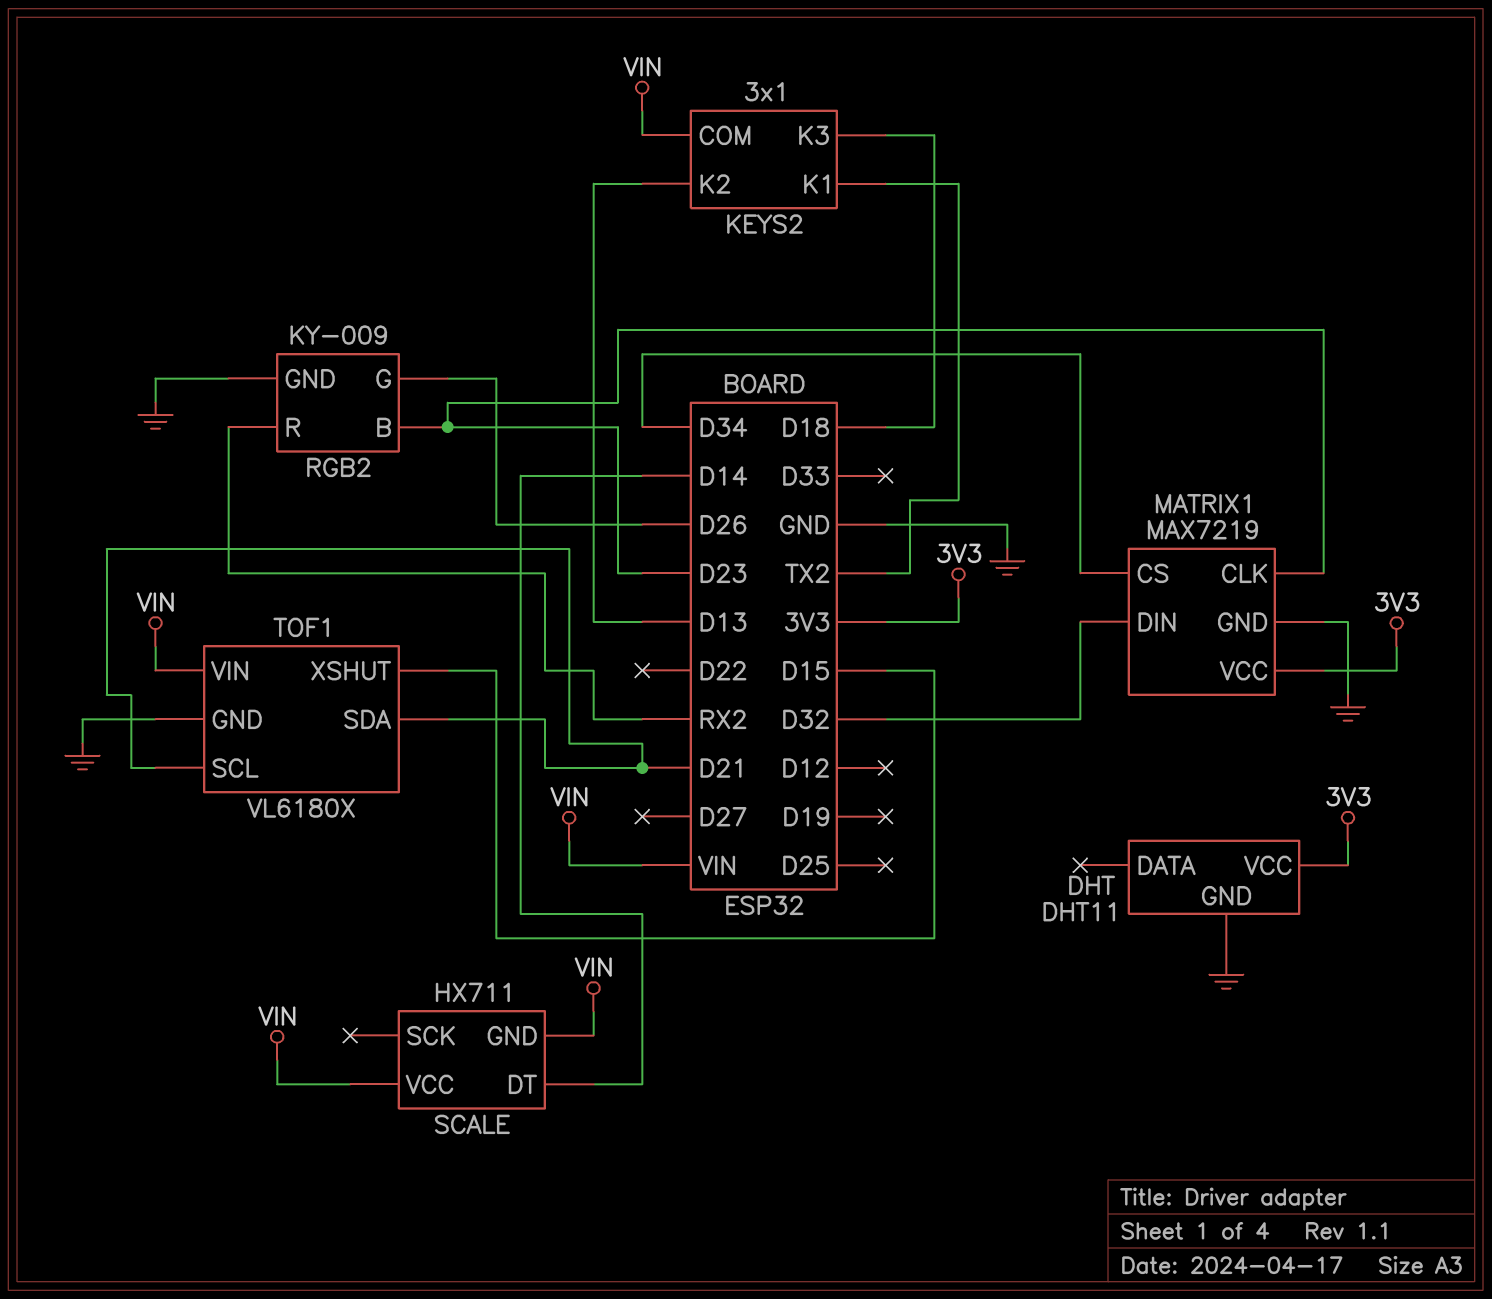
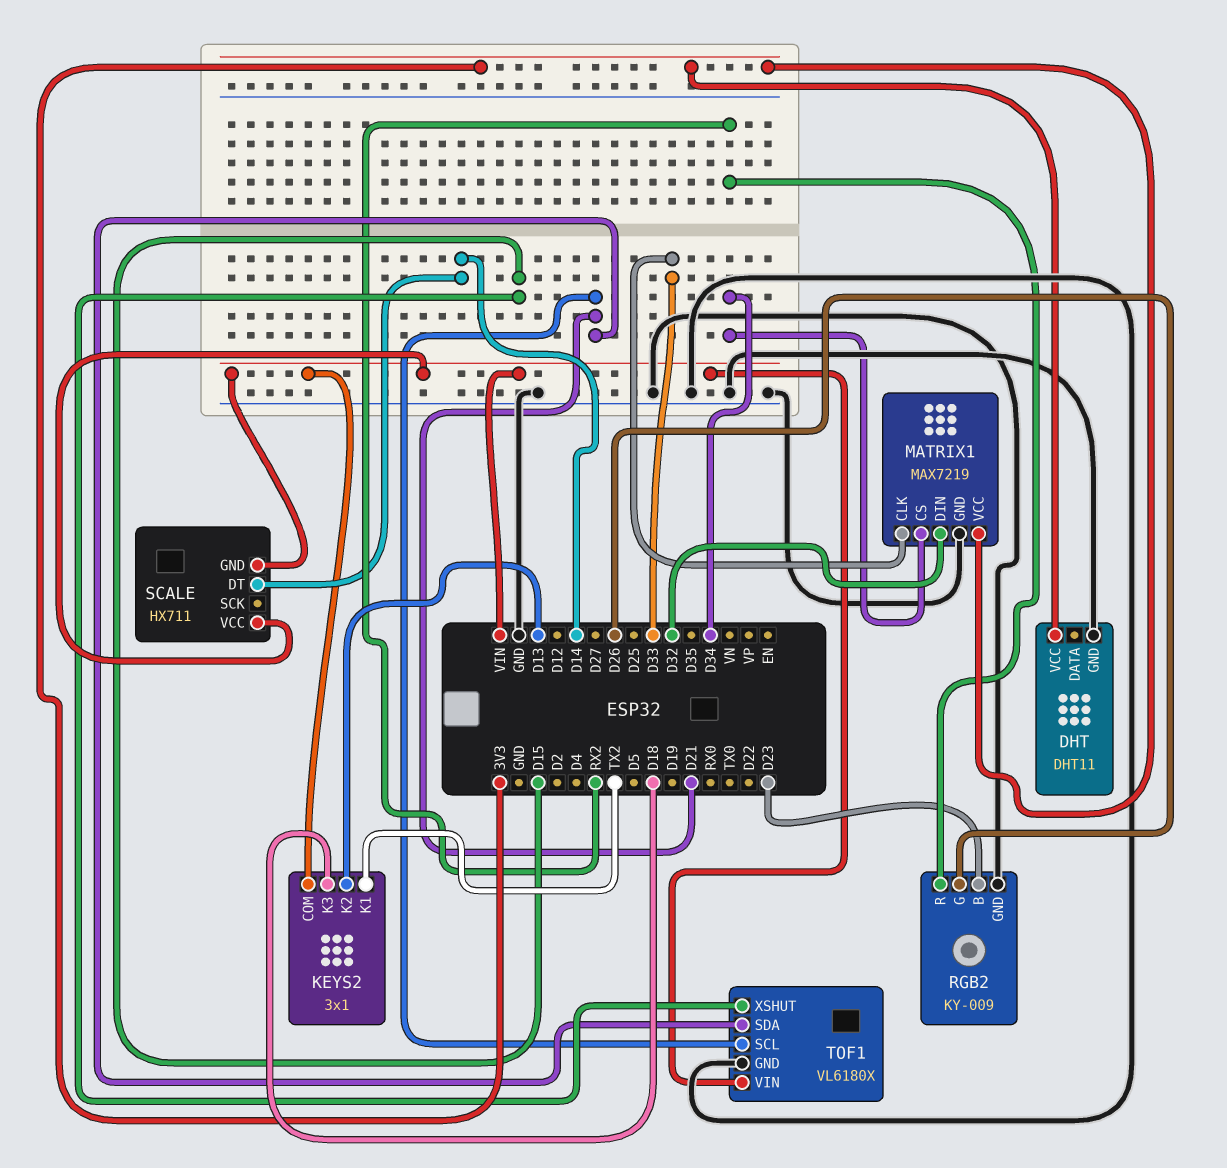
MATRIX1 pin CLK: D23 -> D33

